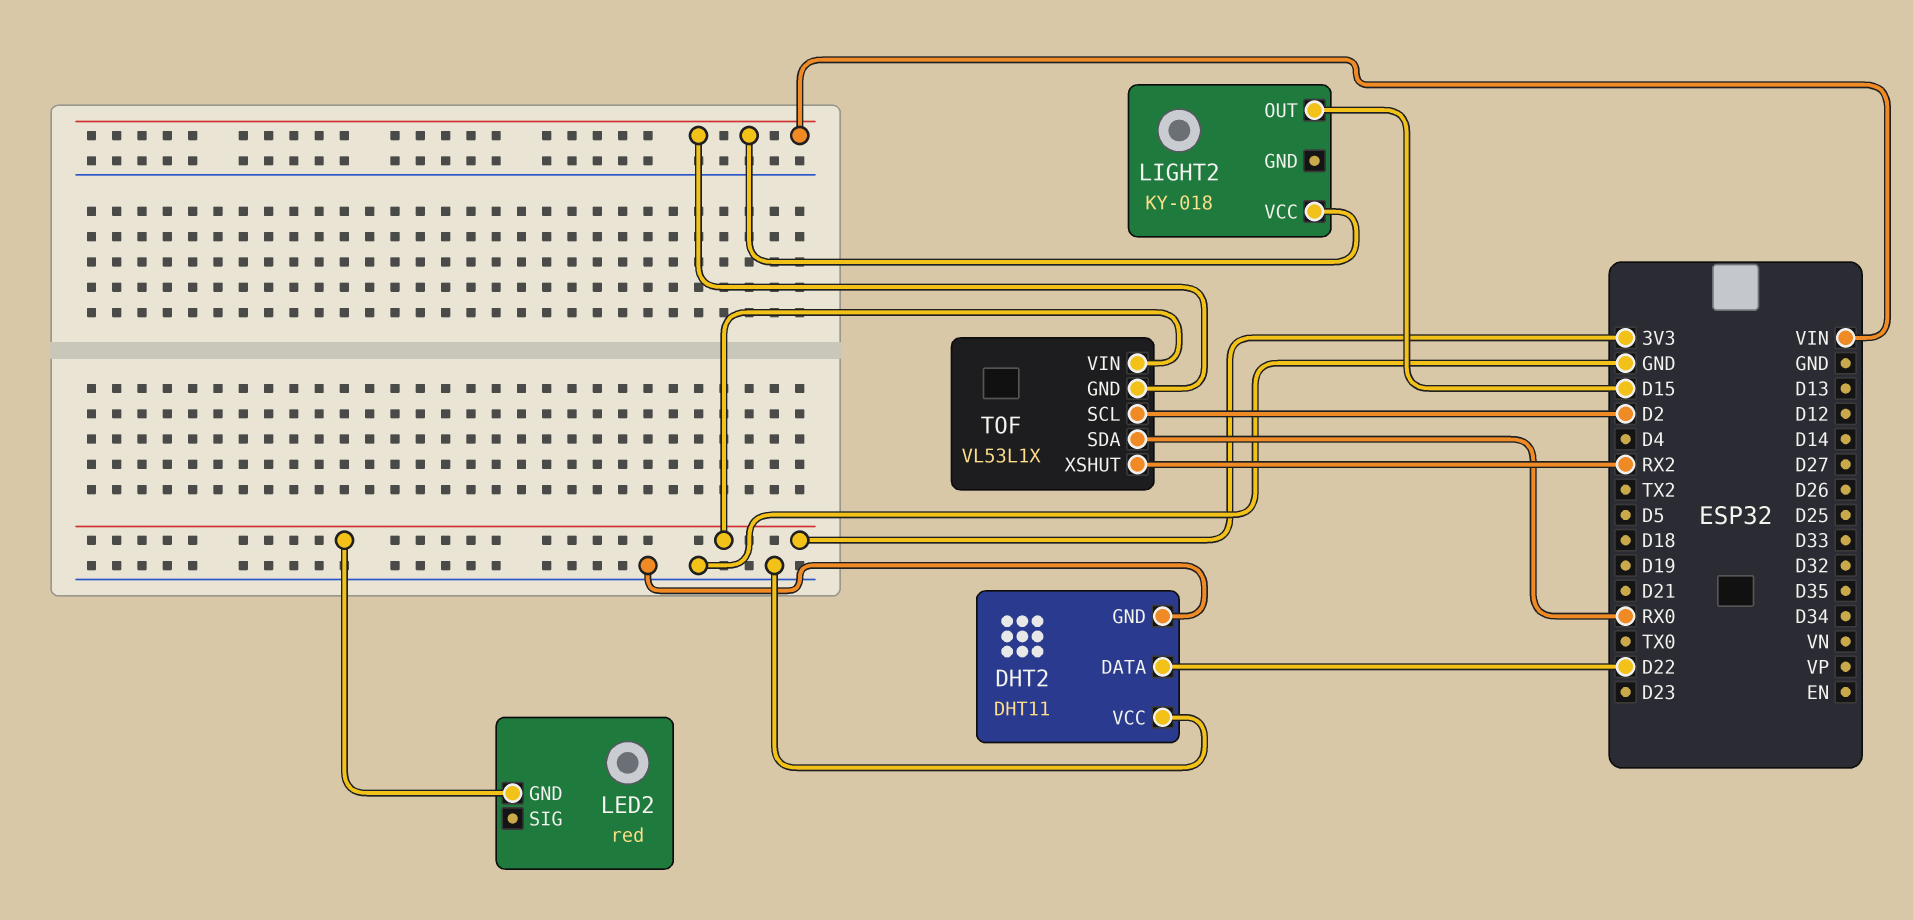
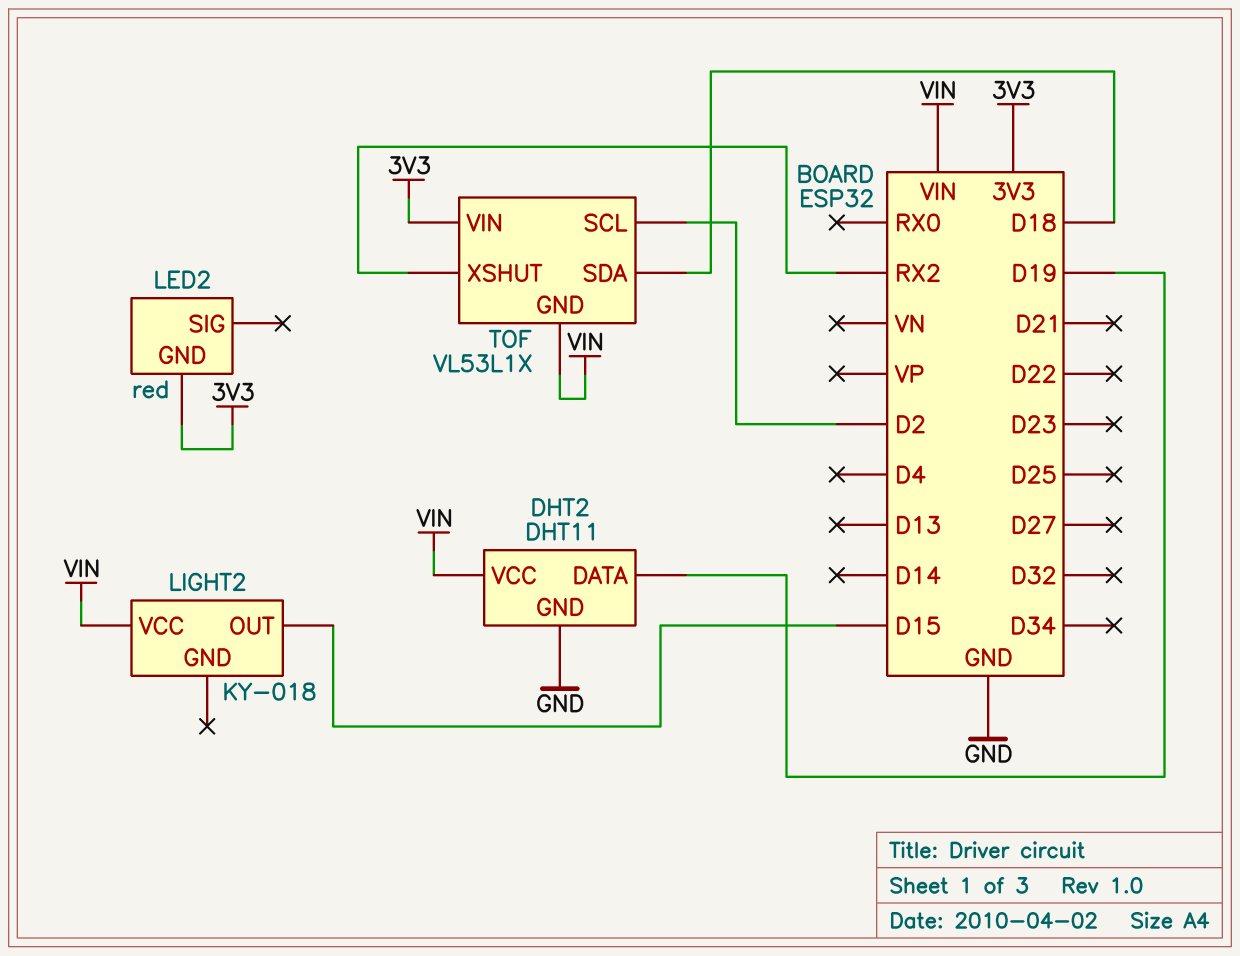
DHT2 pin DATA: D22 -> D19
DHT2 pin VCC: GND -> VIN
TOF pin SDA: RX0 -> D18

